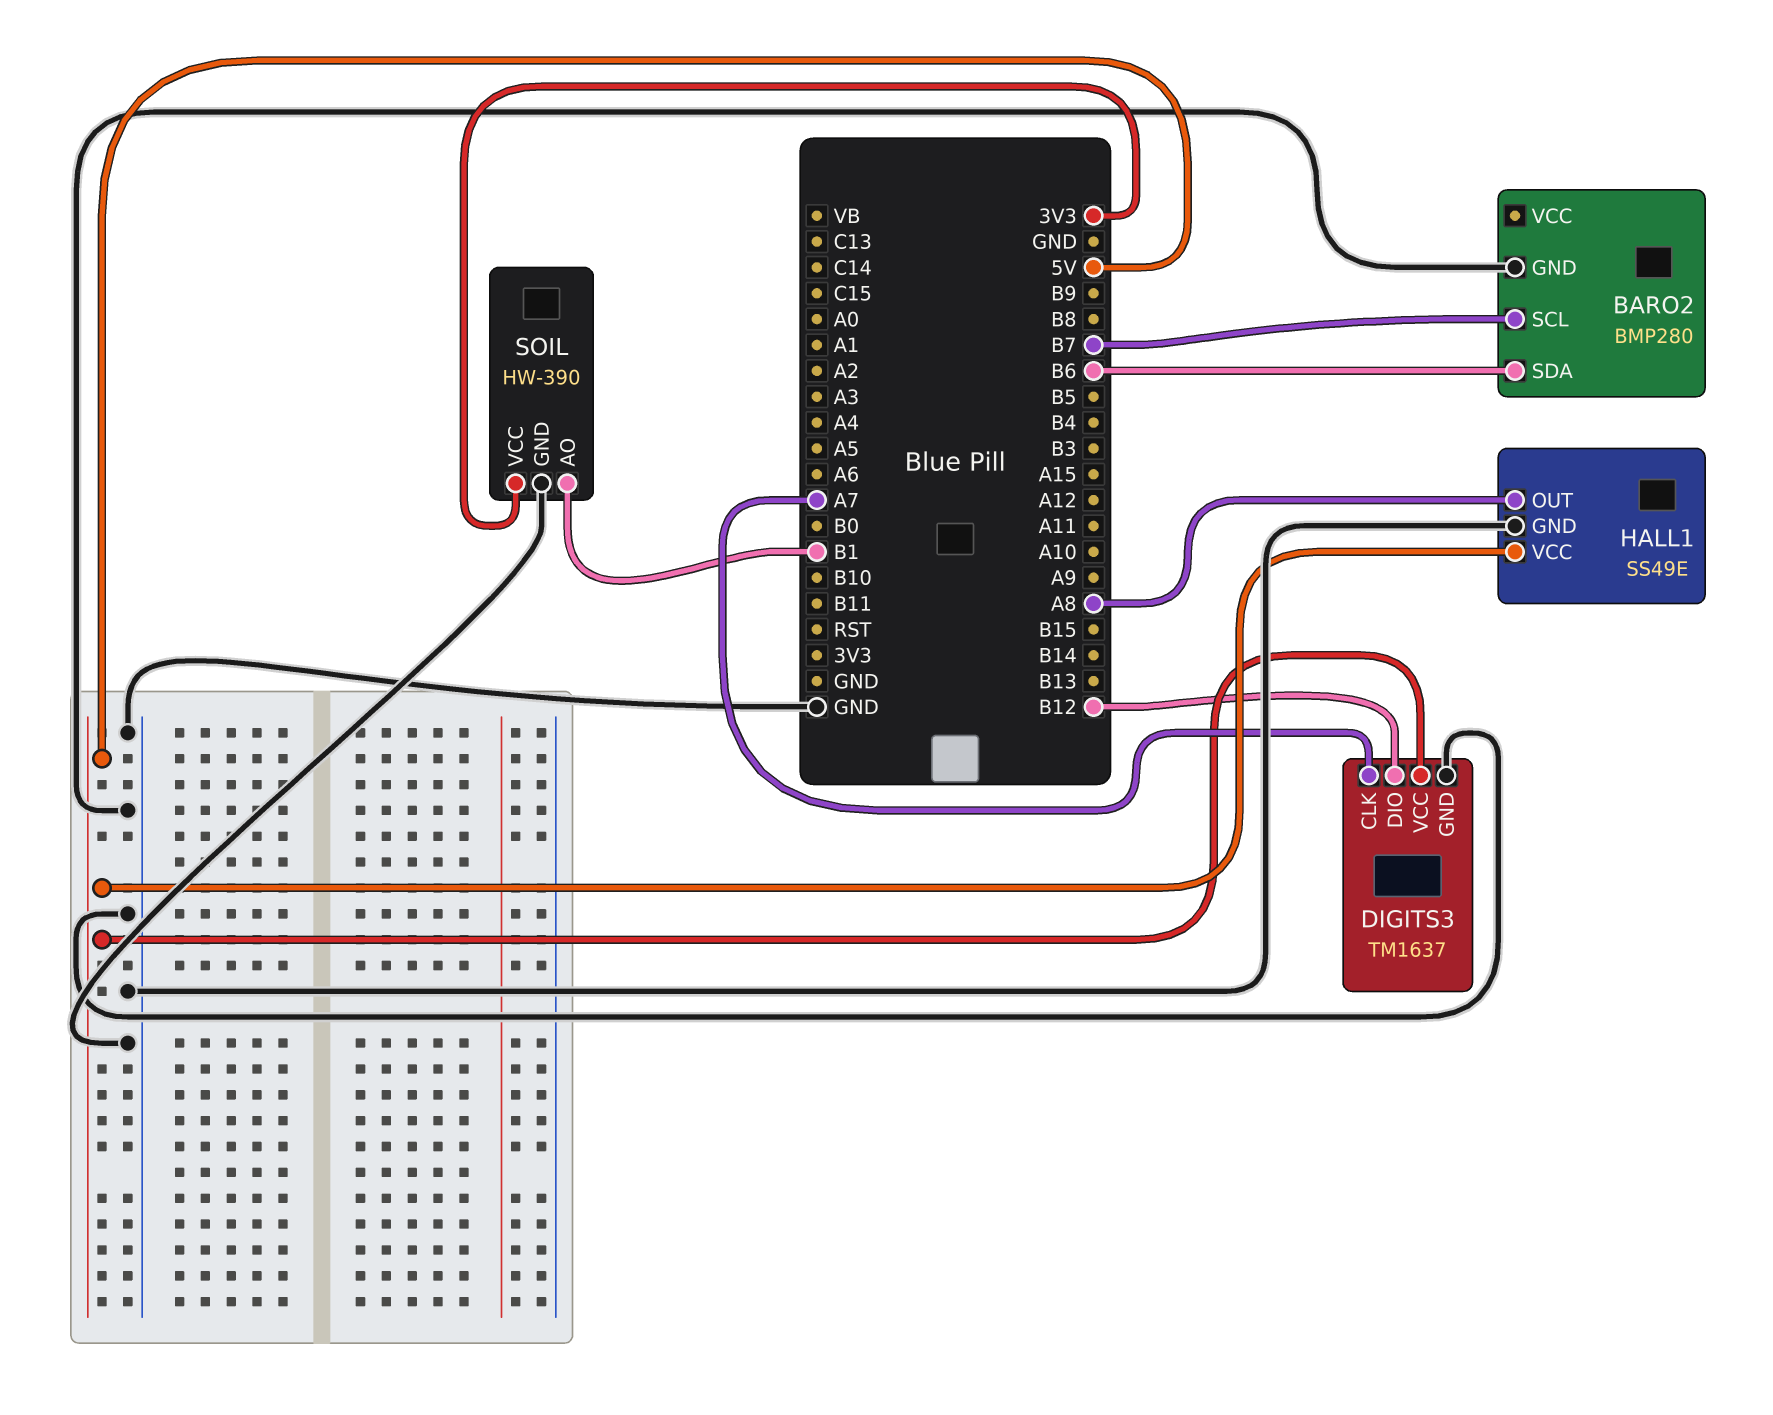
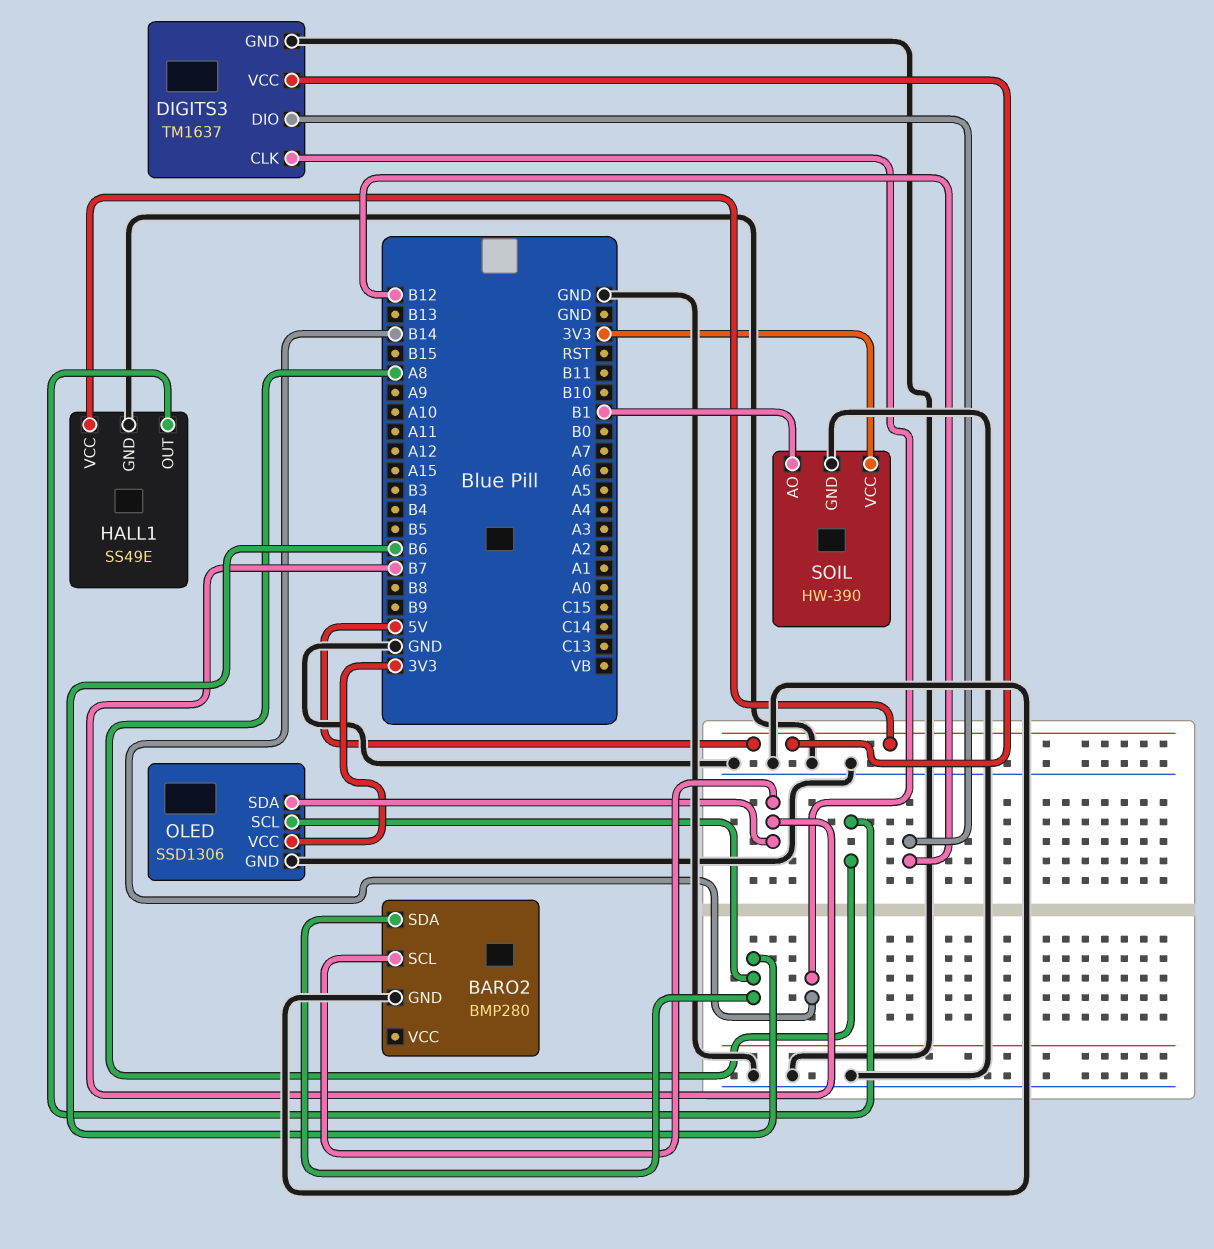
DIGITS3 pin CLK: A7 -> B14
OLED: none -> SSD1306
OLED pin GND: none -> GND
OLED pin SCL: none -> B6
OLED pin SDA: none -> B7
OLED pin VCC: none -> 3V3

